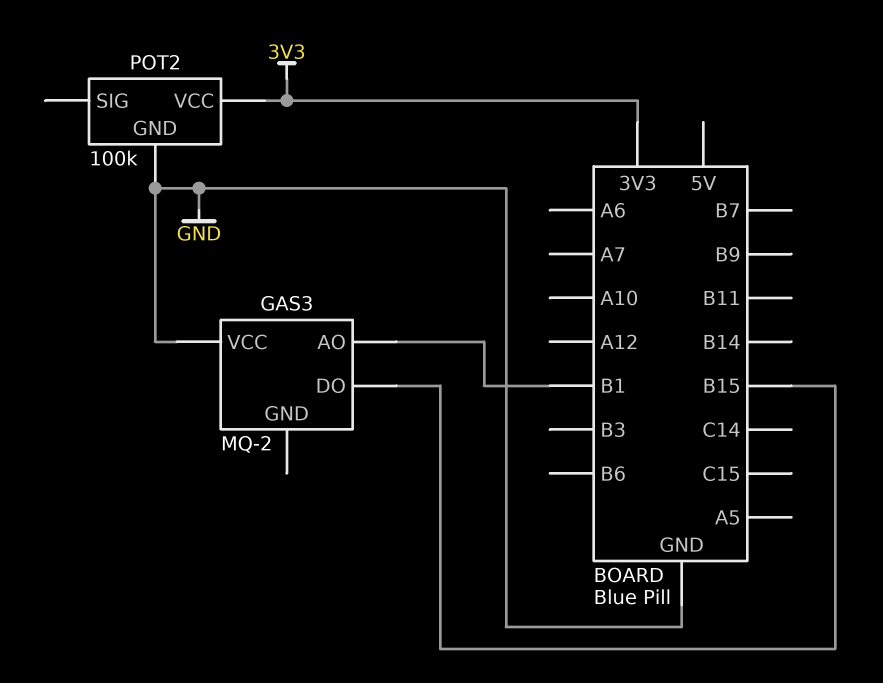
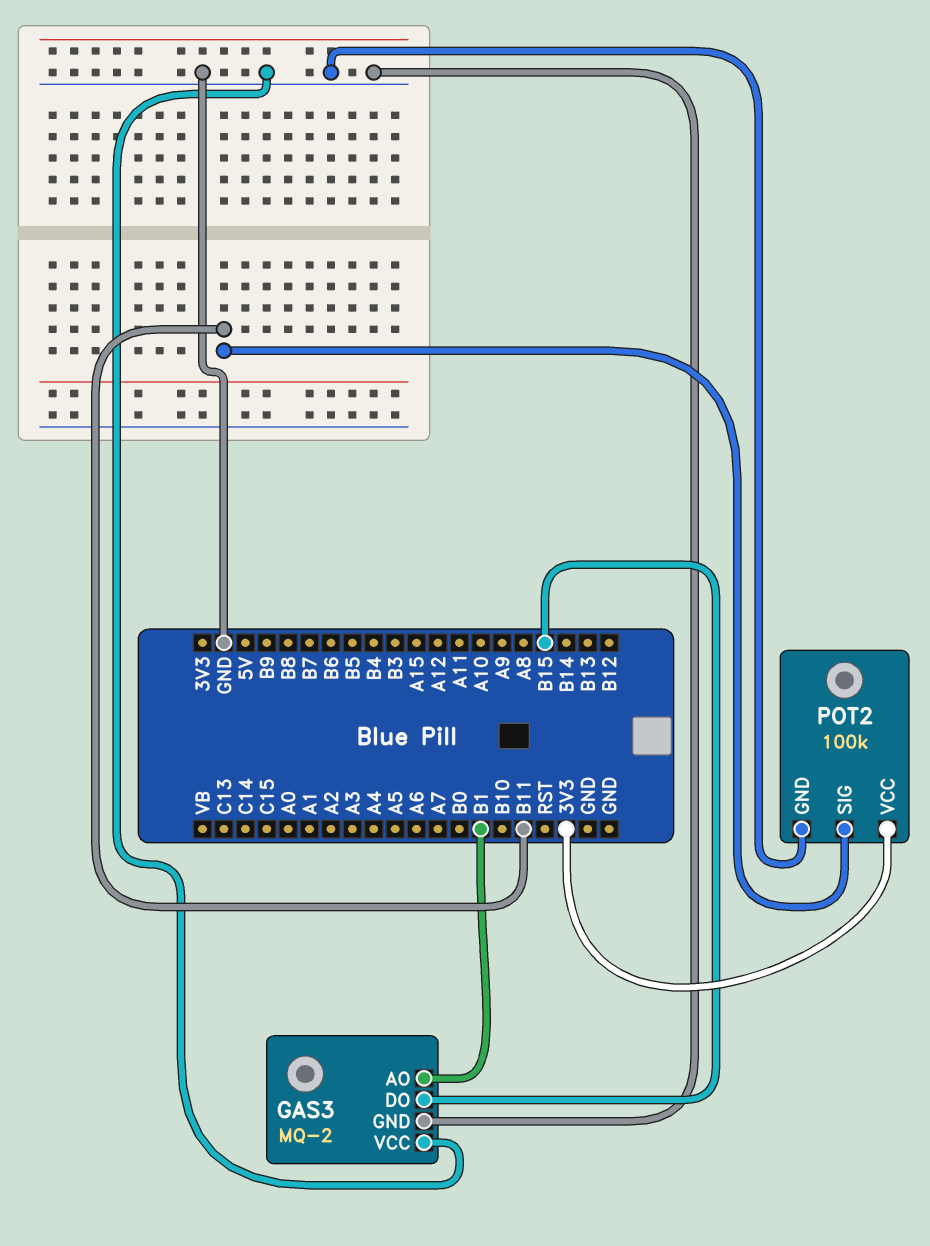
GAS3 pin GND: none -> GND
POT2 pin SIG: none -> B11

